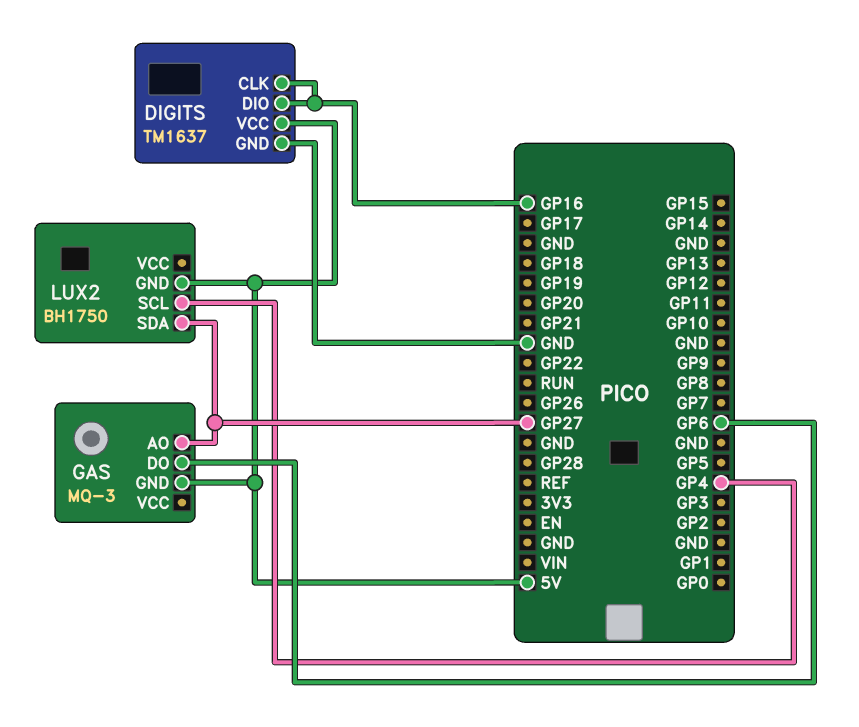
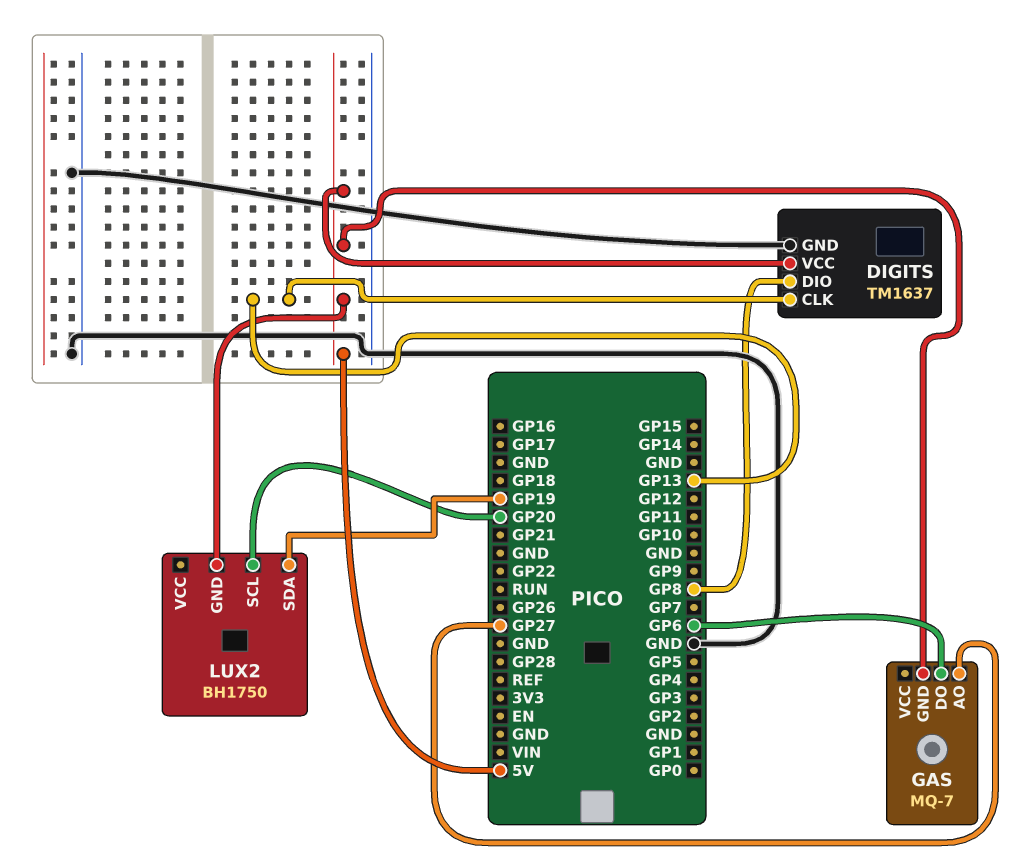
DIGITS pin CLK: GP16 -> GP13
DIGITS pin DIO: GP16 -> GP8
GAS: MQ-3 -> MQ-7
LUX2 pin SCL: GP4 -> GP20
LUX2 pin SDA: GP27 -> GP19

